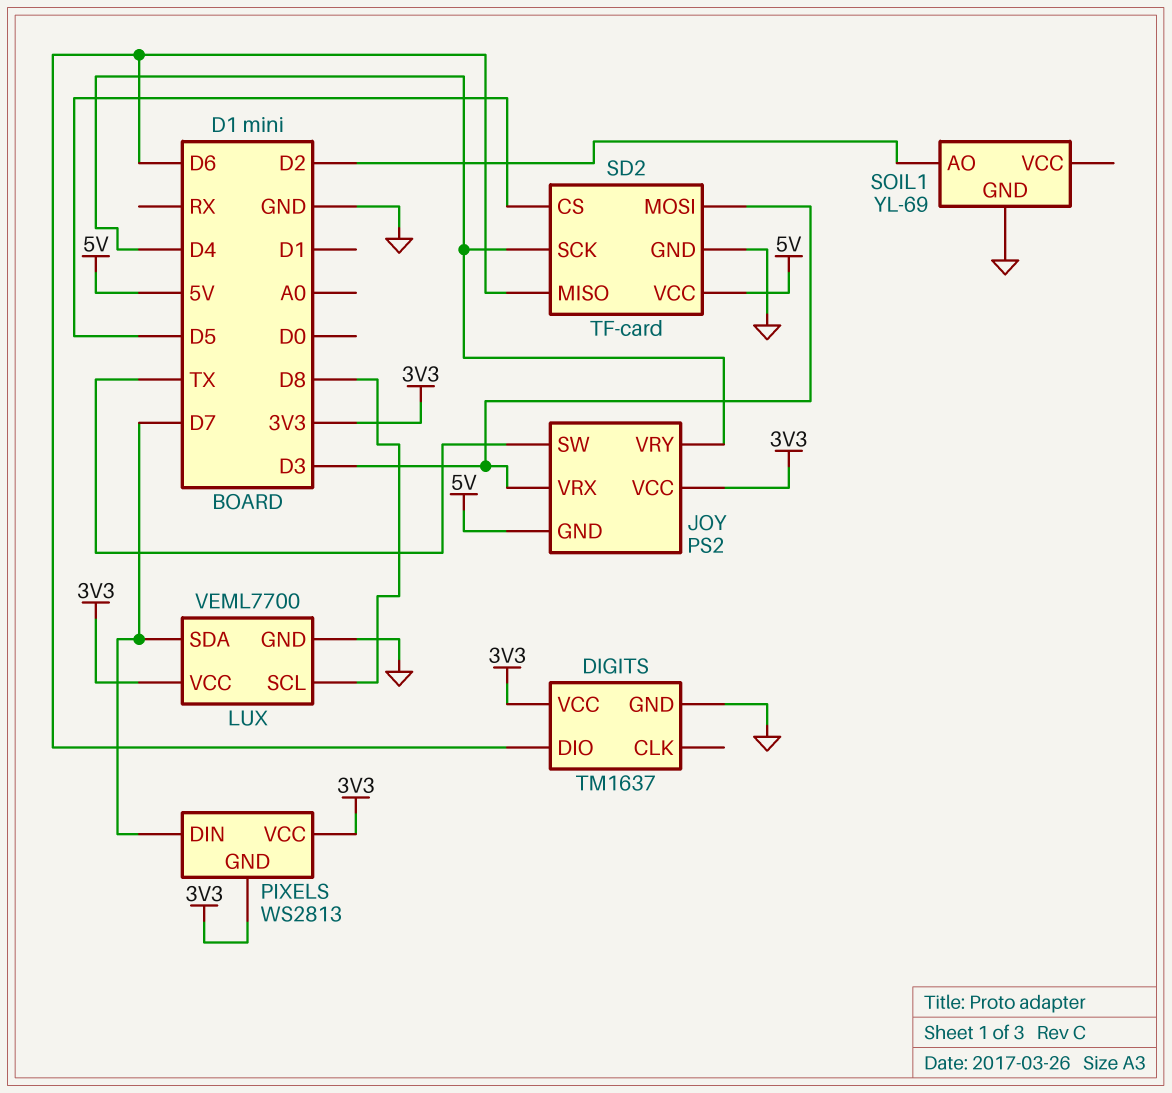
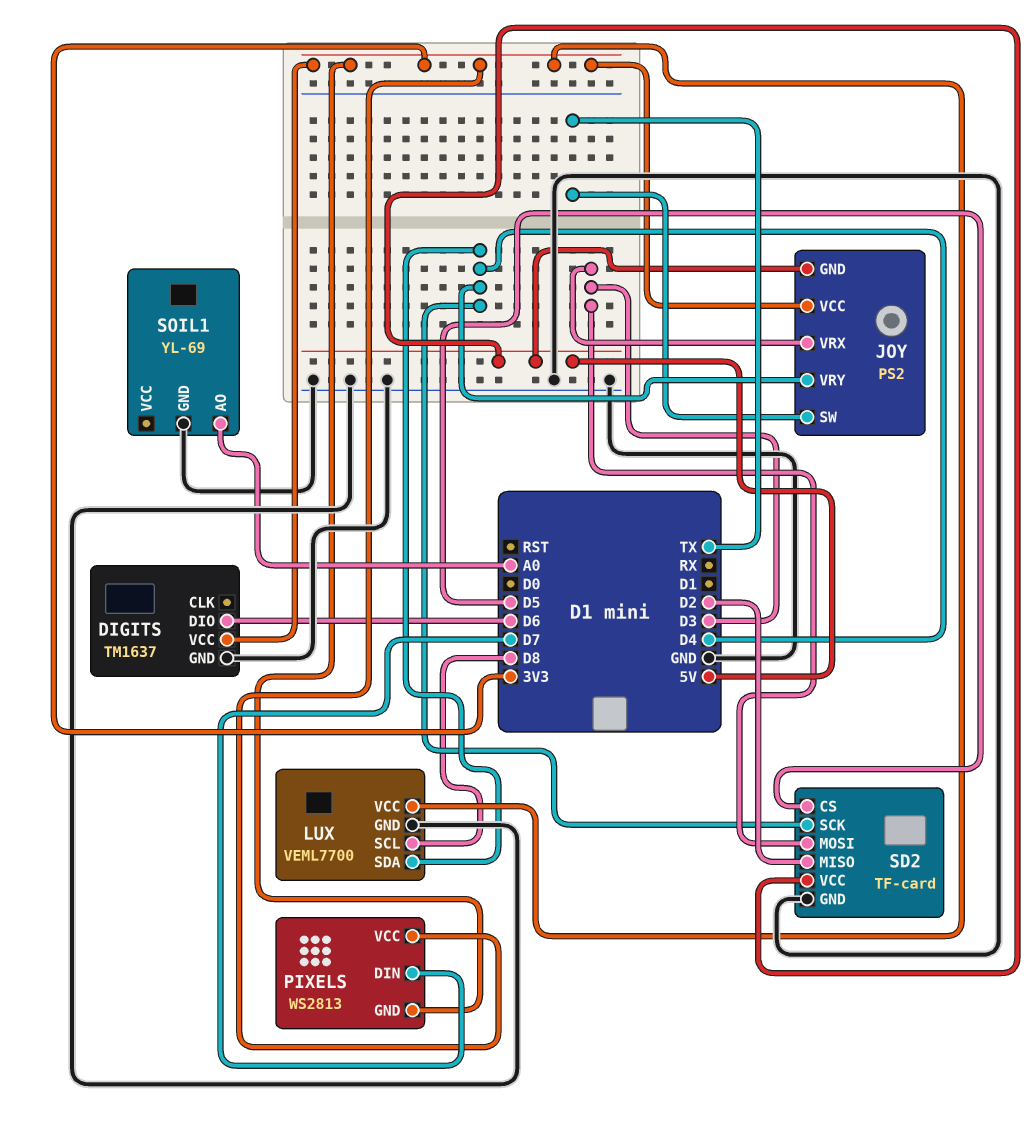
LUX pin SDA: D7 -> D4
SD2 pin MISO: D6 -> D2
SOIL1 pin AO: D2 -> A0

